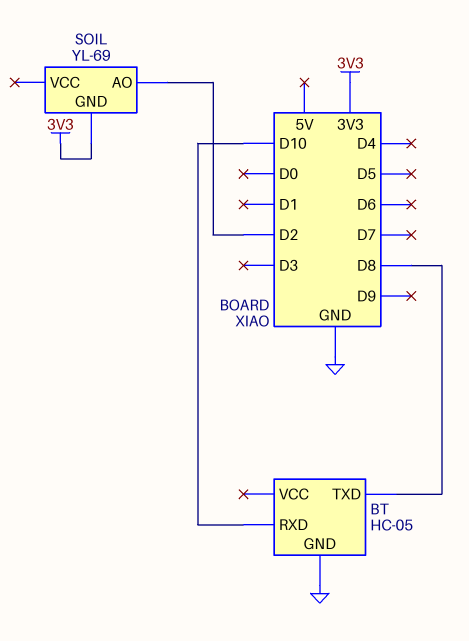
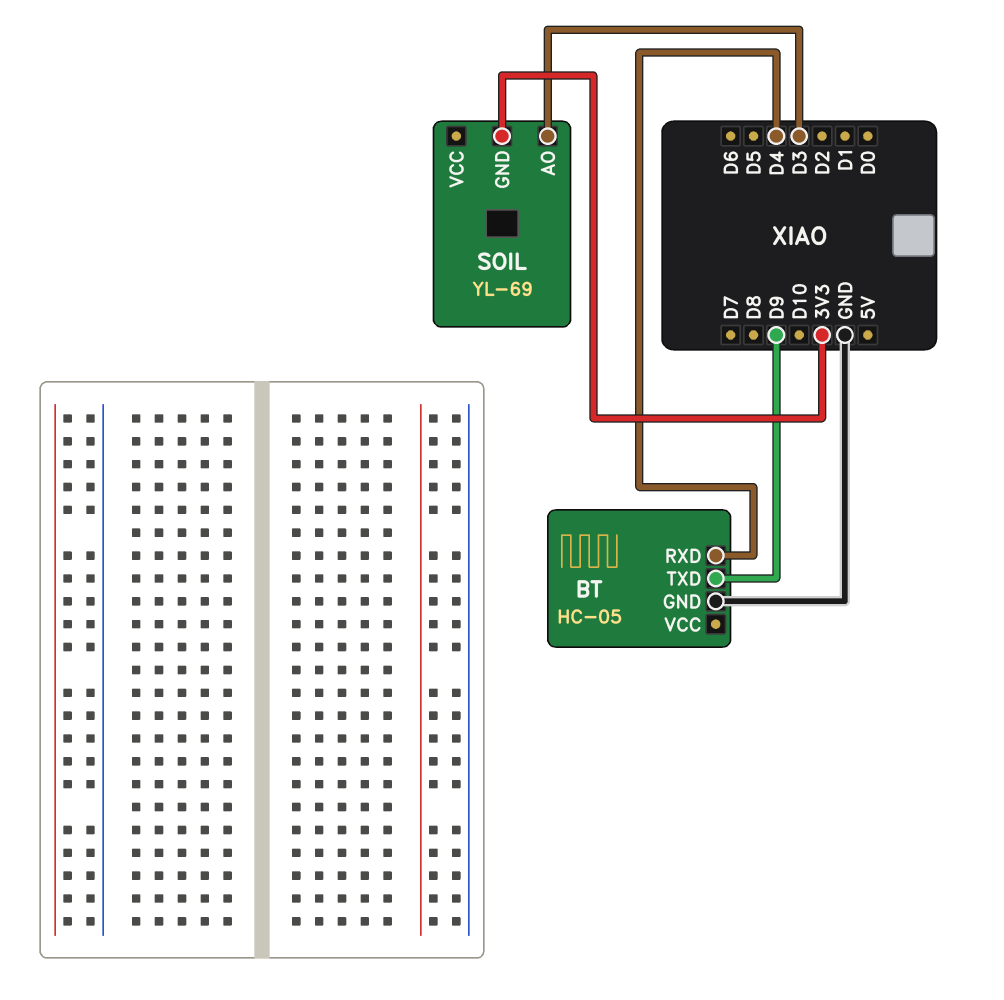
BT pin RXD: D10 -> D4
BT pin TXD: D8 -> D9
SOIL pin AO: D2 -> D3

